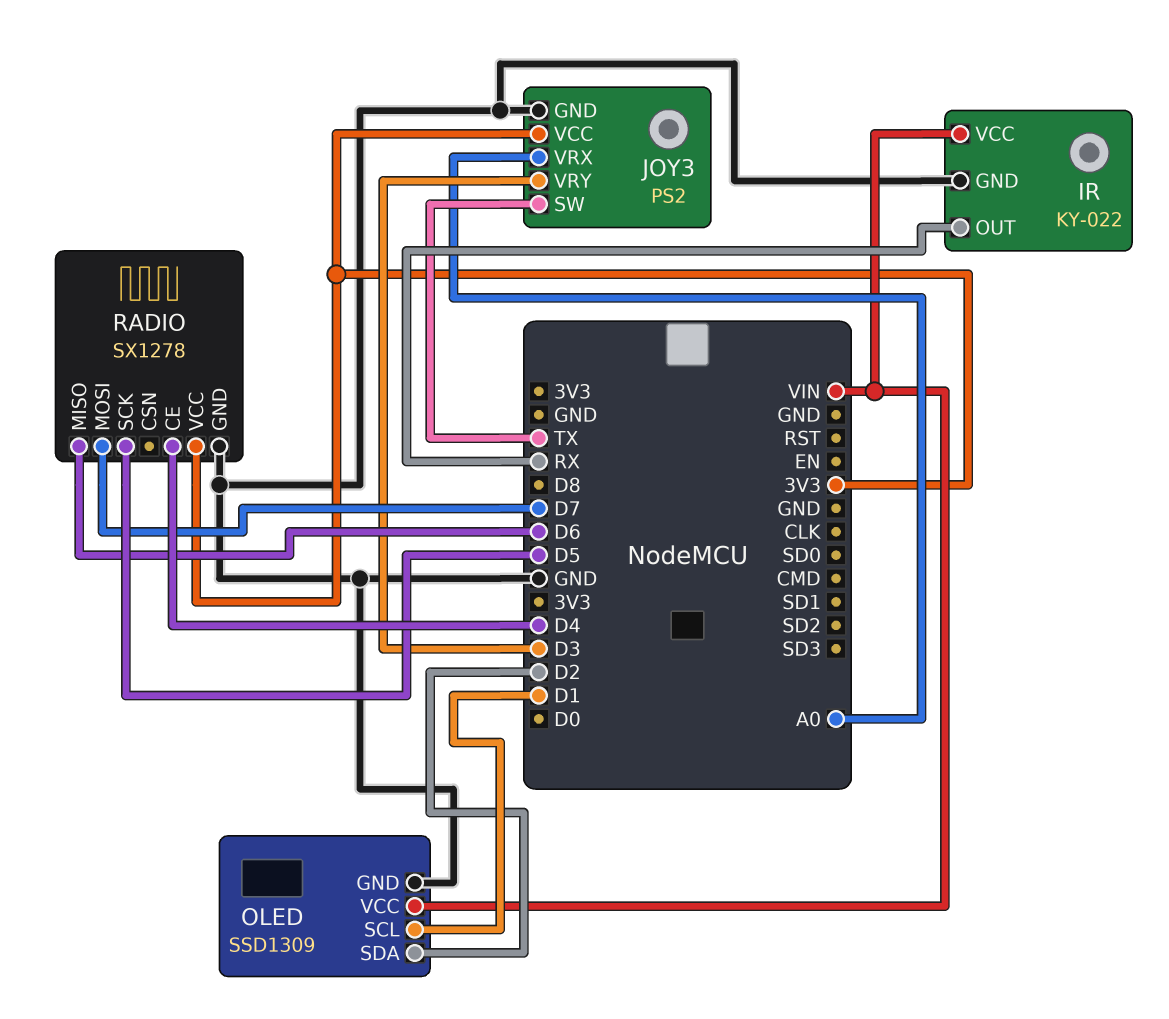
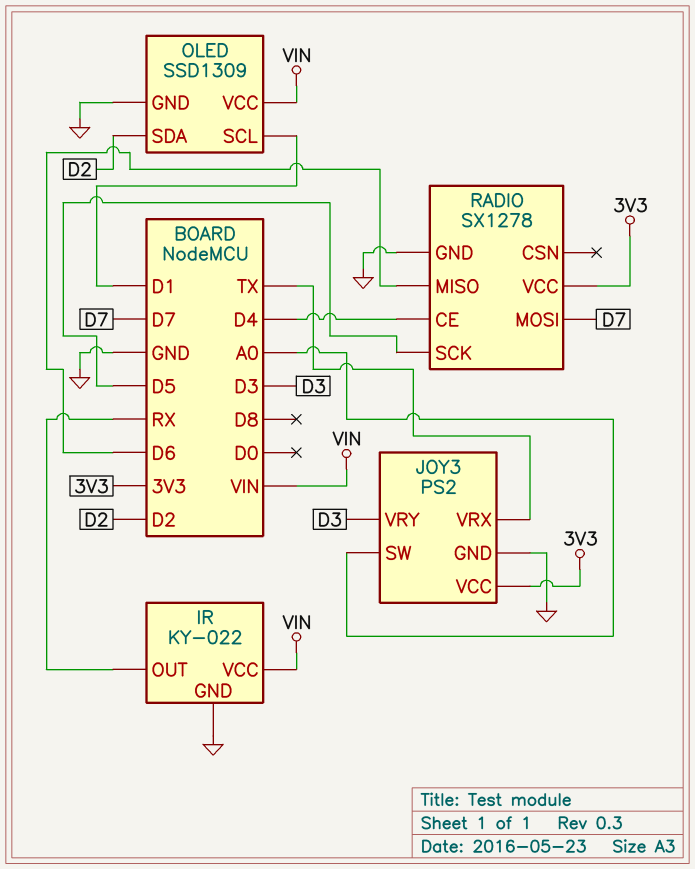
JOY3 pin SW: TX -> A0
JOY3 pin VRX: A0 -> TX

